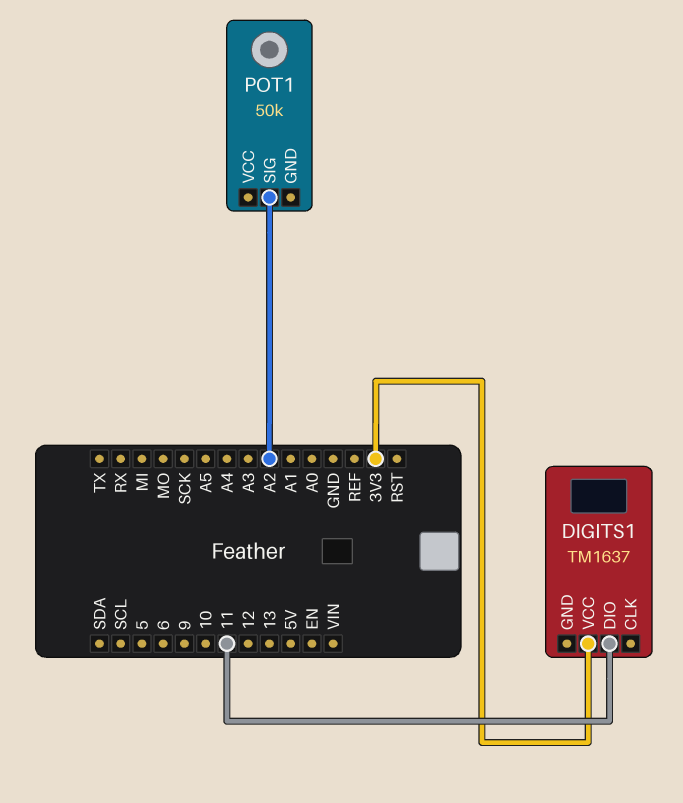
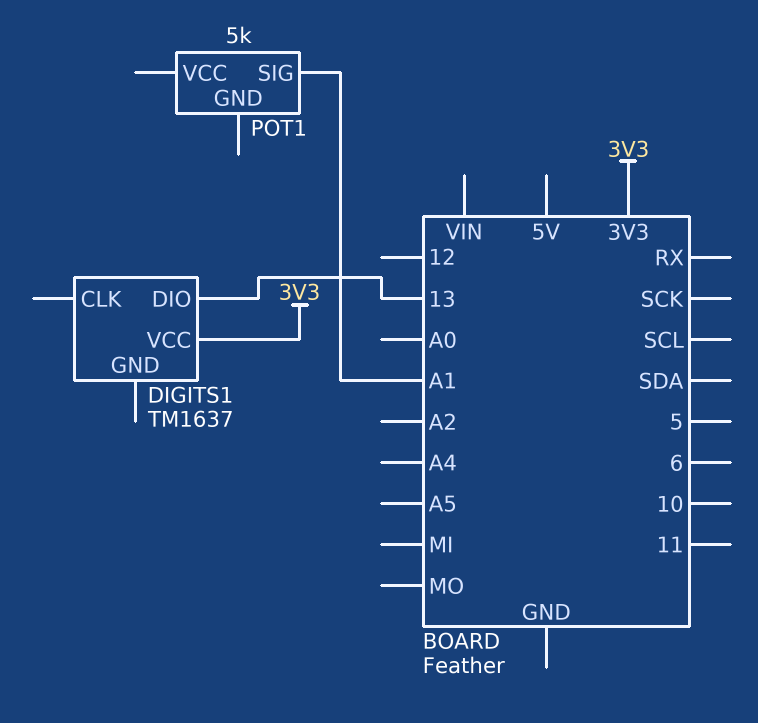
DIGITS1 pin DIO: 11 -> 13
POT1: 50k -> 5k
POT1 pin SIG: A2 -> A1

